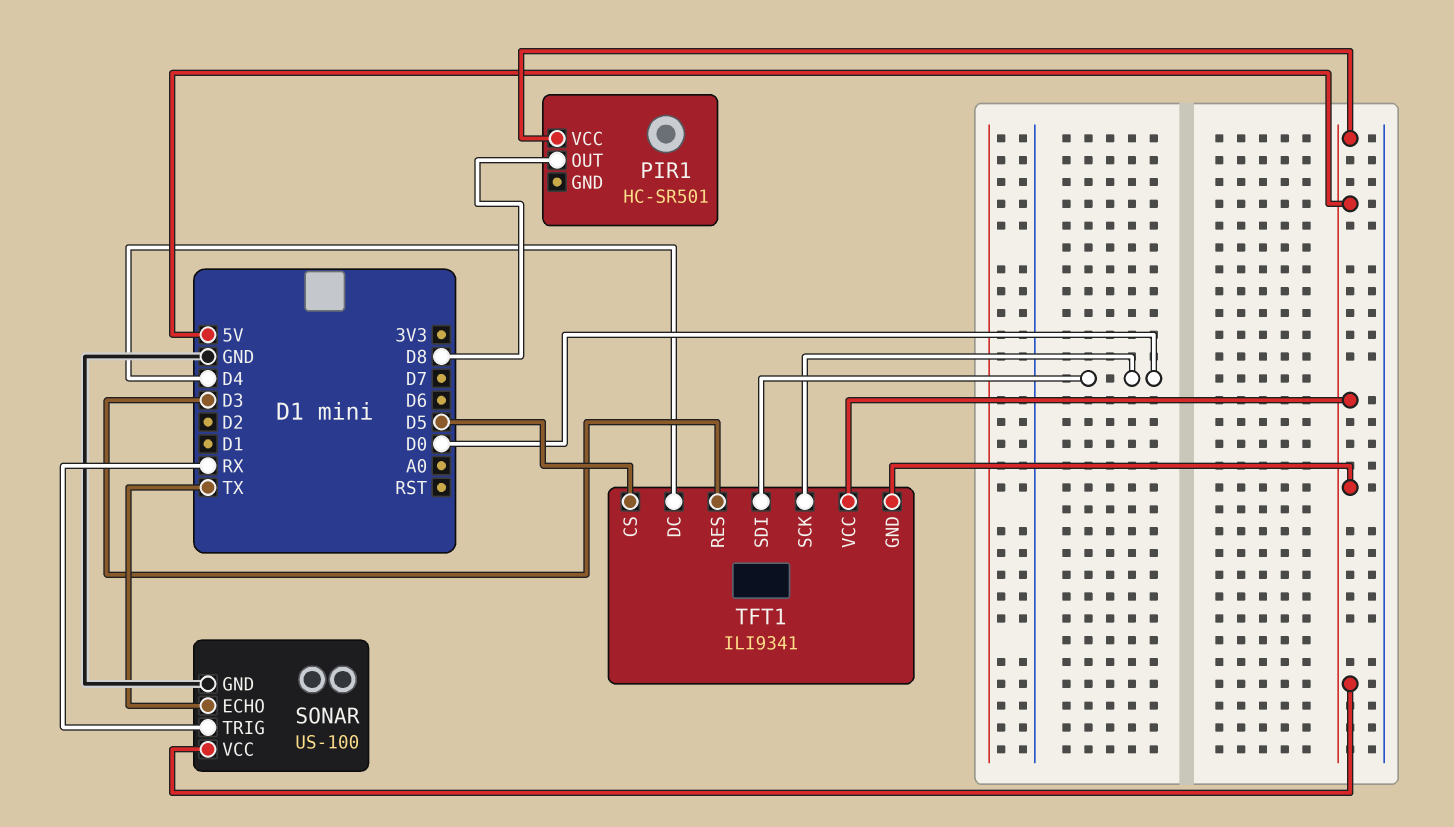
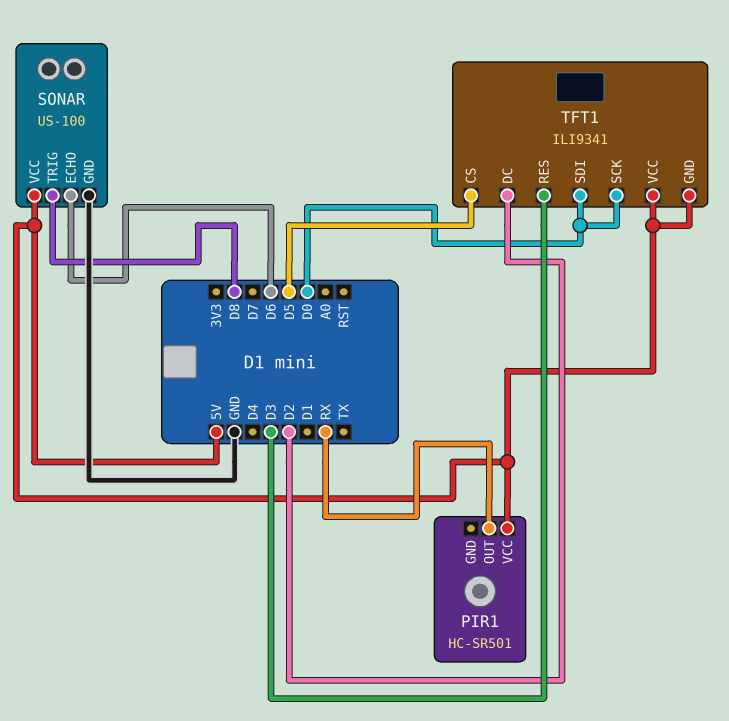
PIR1 pin OUT: D8 -> RX
SONAR pin ECHO: TX -> D6
SONAR pin TRIG: RX -> D8
TFT1 pin DC: D4 -> D2

